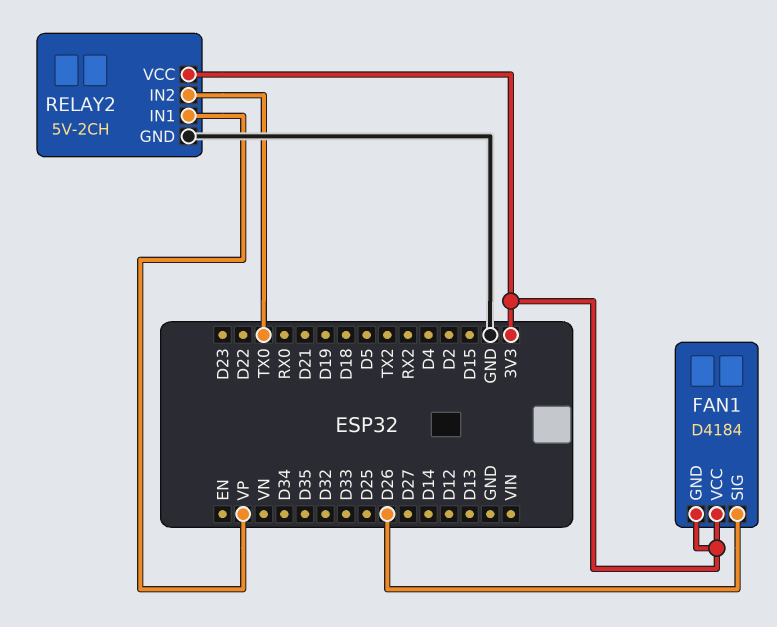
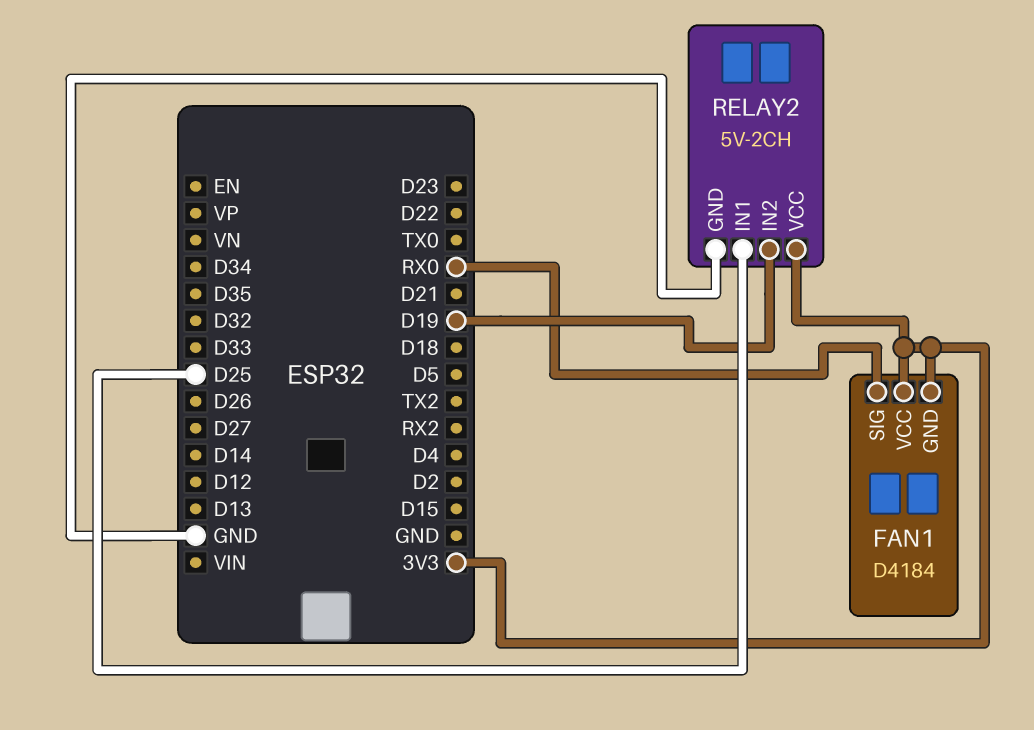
FAN1 pin SIG: D26 -> RX0
RELAY2 pin IN1: VP -> D25
RELAY2 pin IN2: TX0 -> D19

